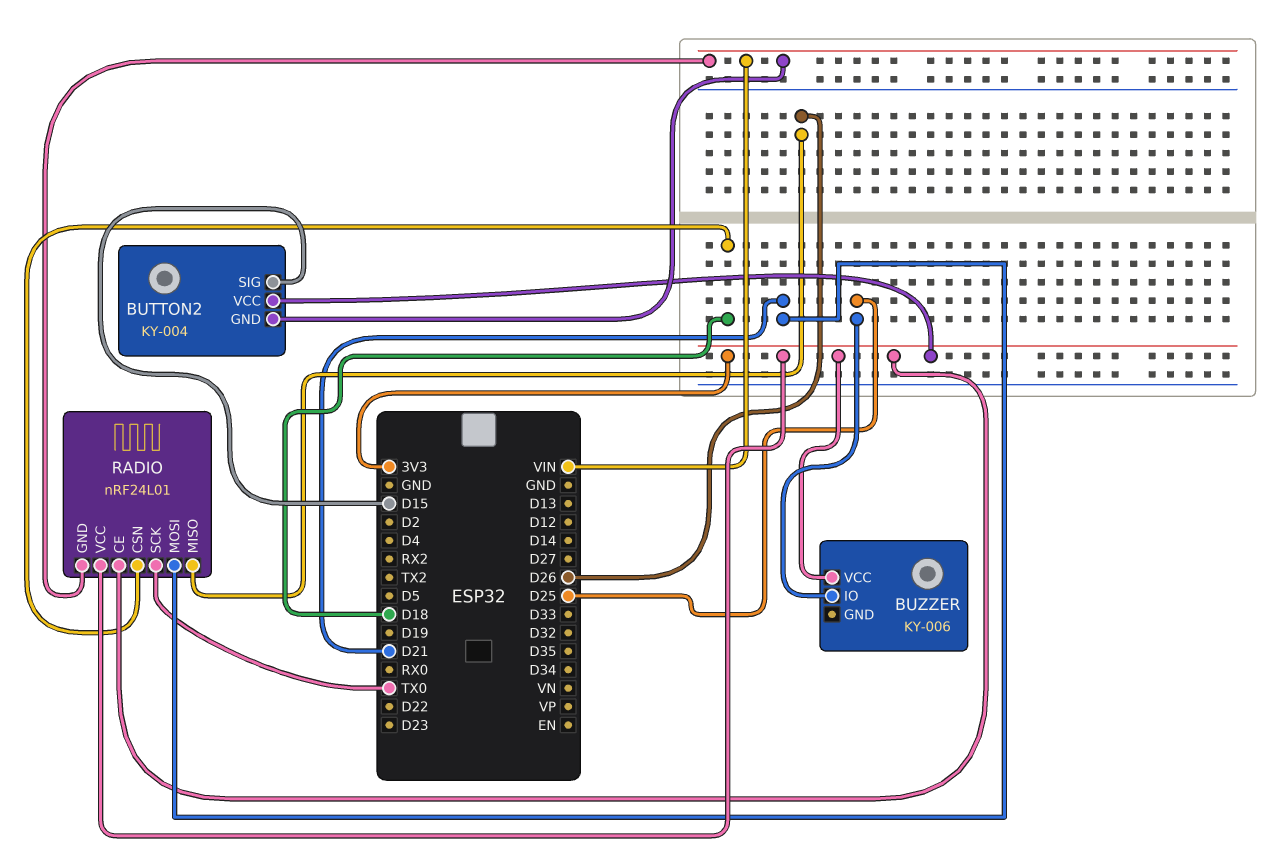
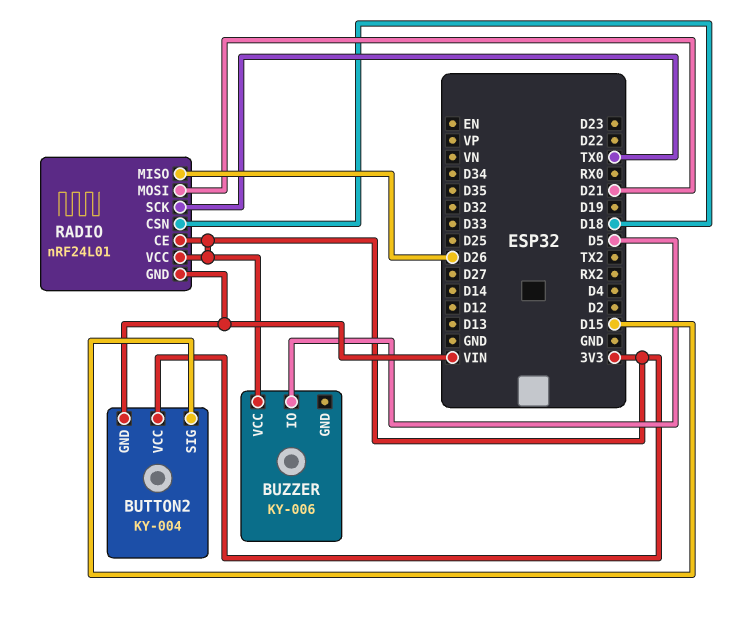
BUZZER pin IO: D25 -> D5

